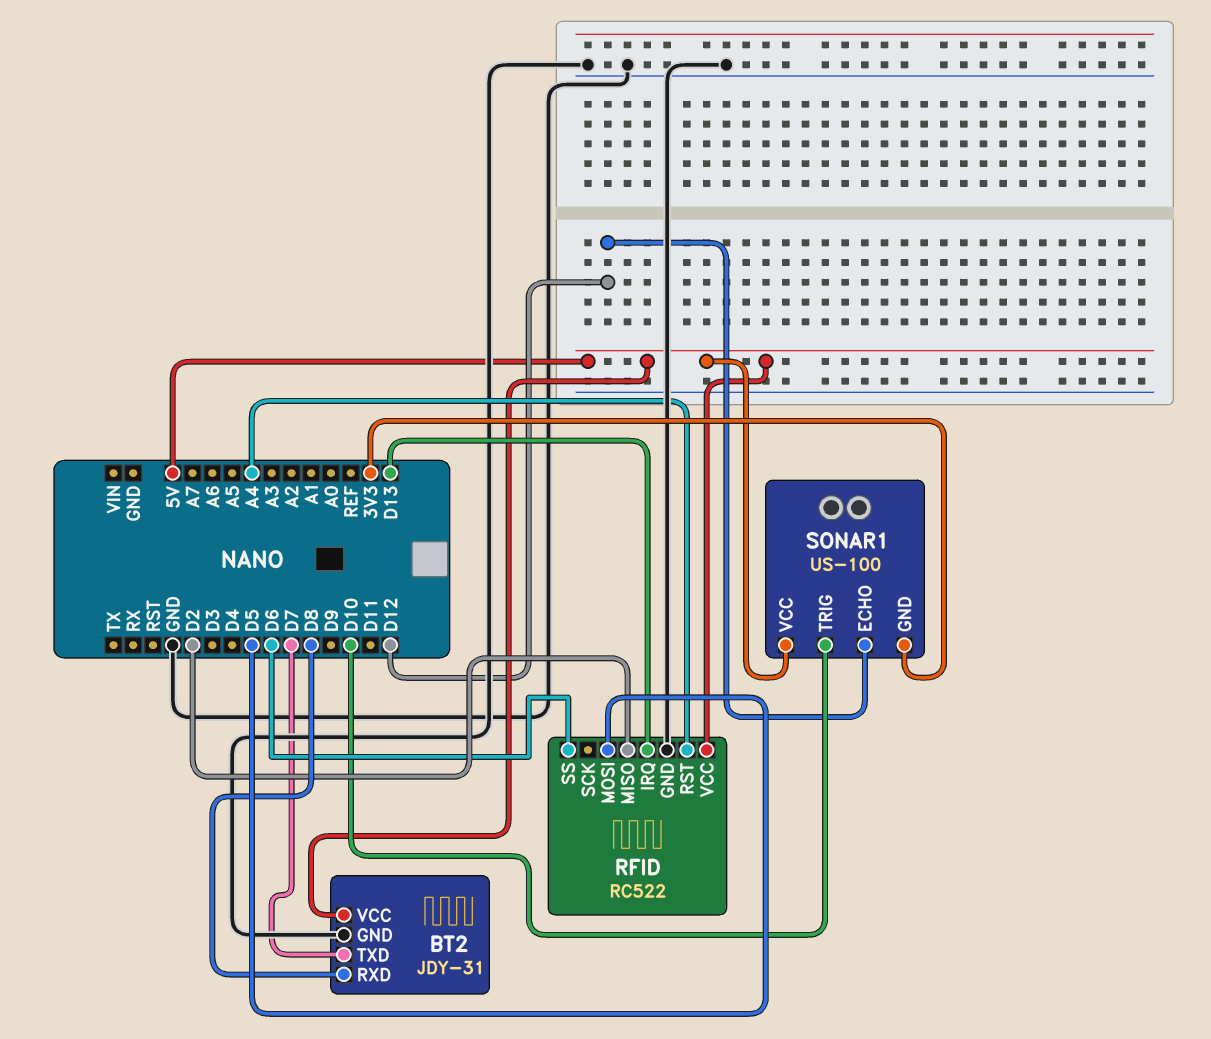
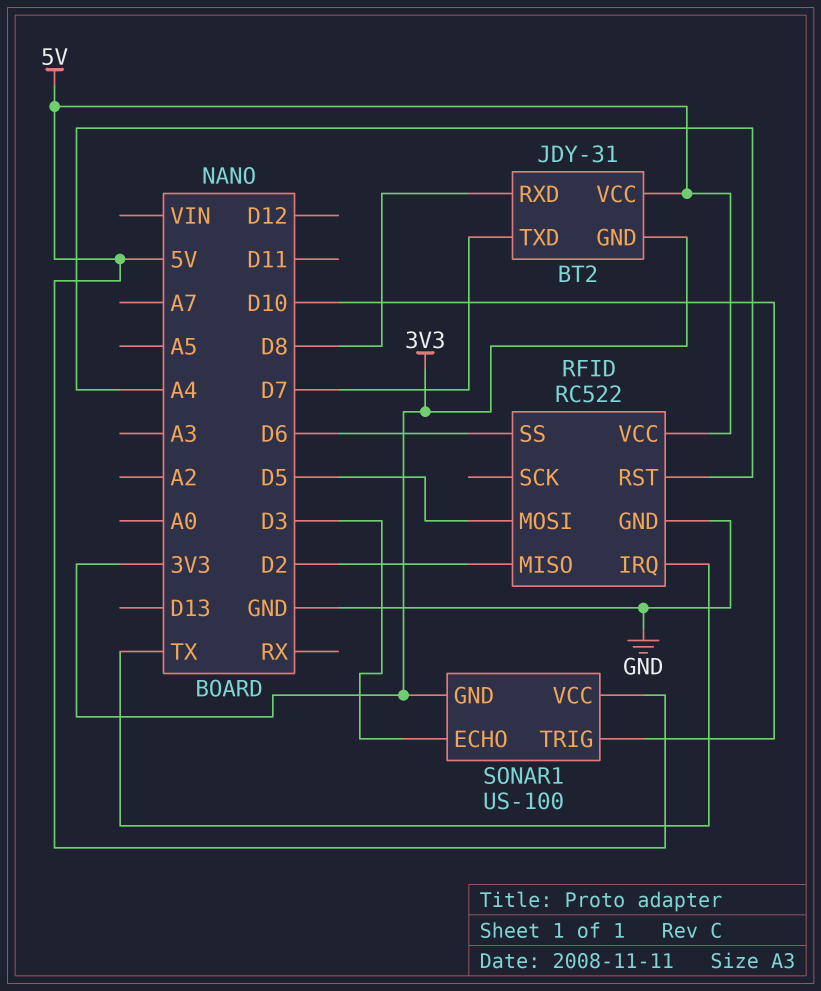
BT2 pin GND: GND -> 3V3
RFID pin IRQ: D13 -> TX
SONAR1 pin ECHO: D12 -> D3

